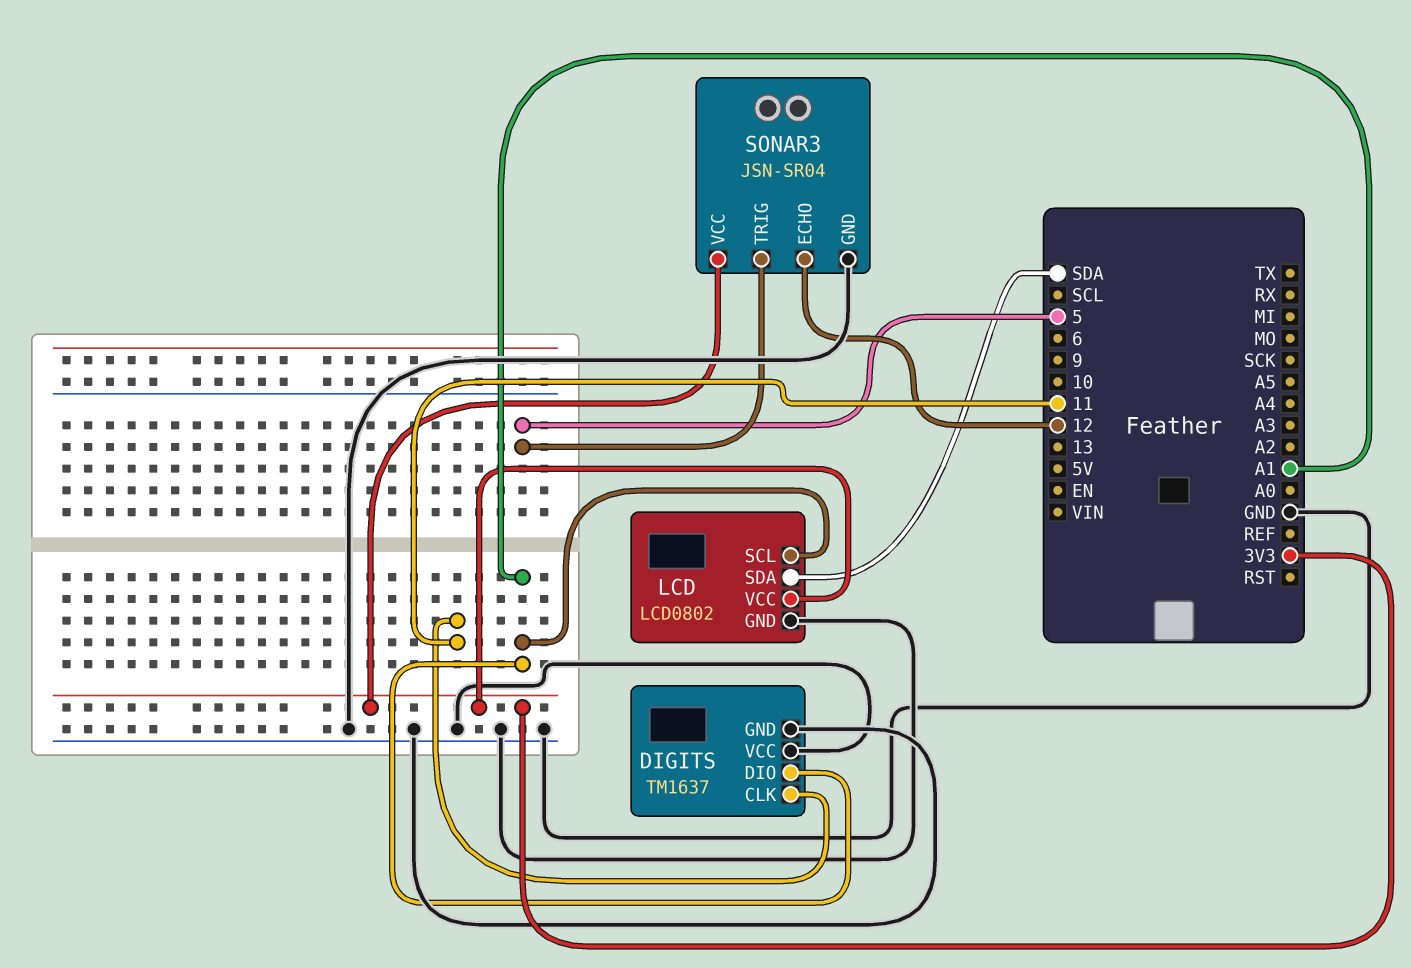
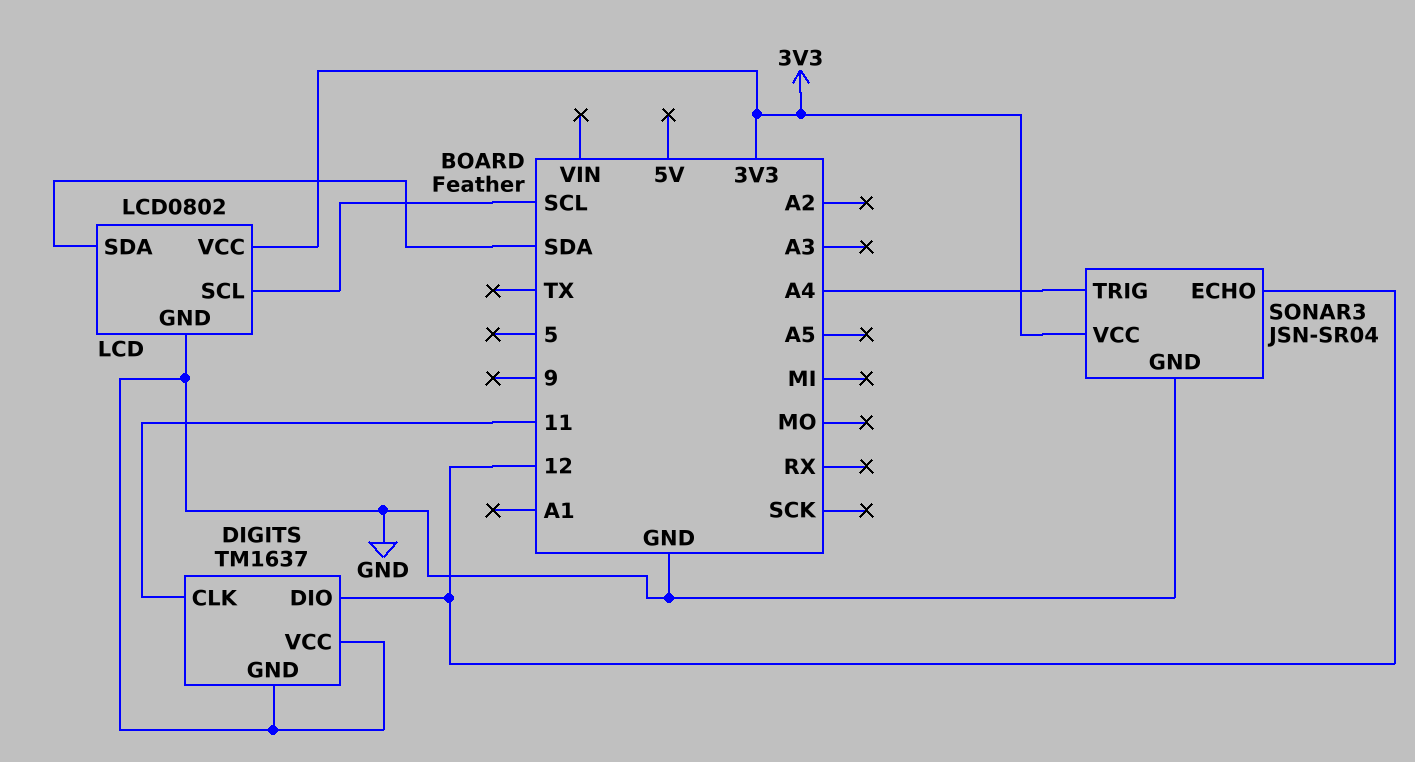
DIGITS pin DIO: A1 -> 12
LCD pin SCL: A1 -> SCL
SONAR3 pin TRIG: 5 -> A4

